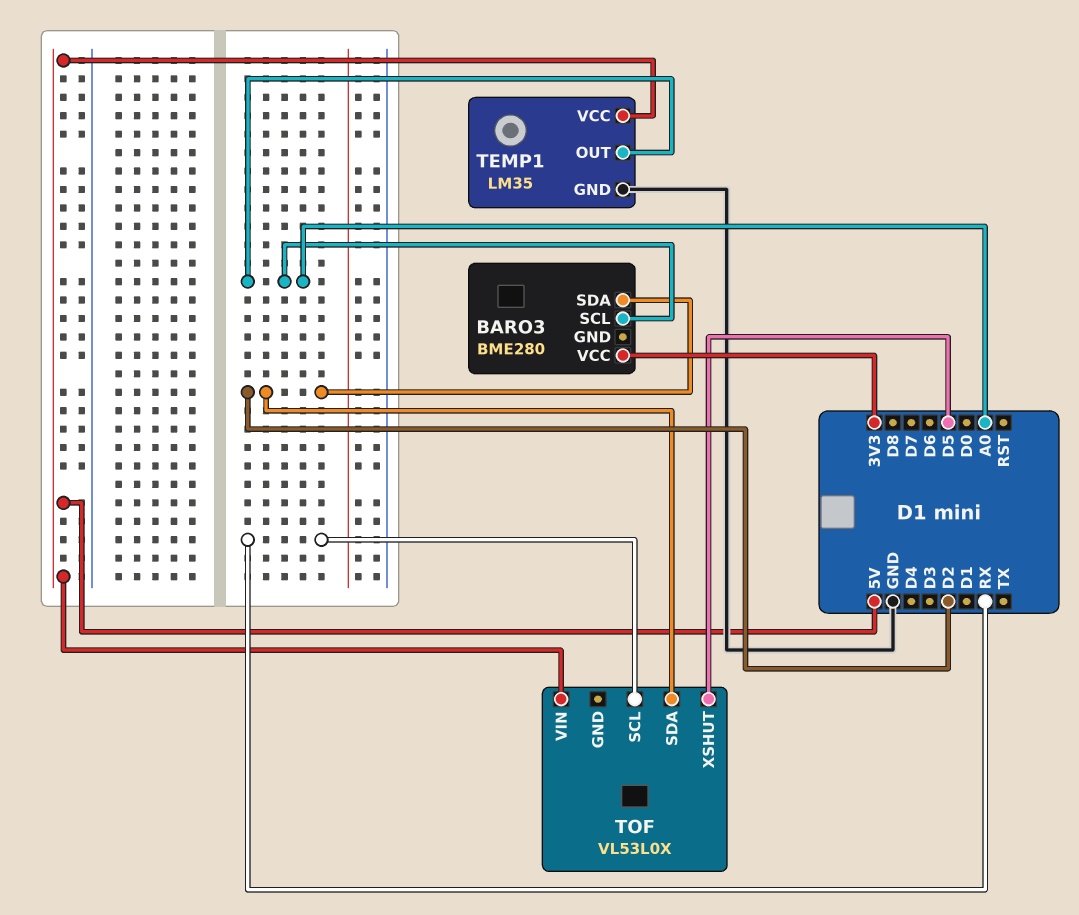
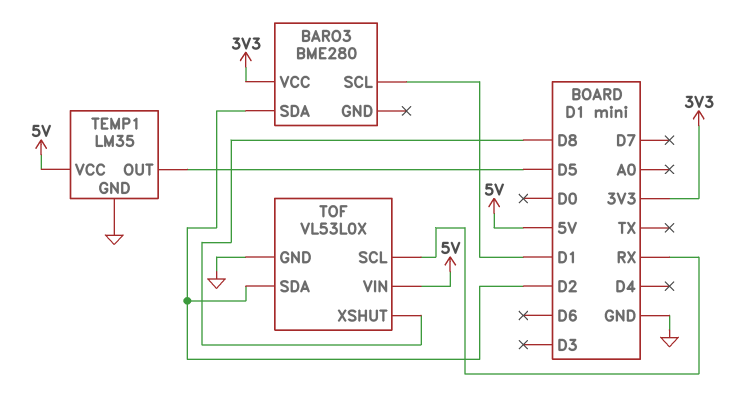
BARO3 pin SCL: A0 -> D1
TEMP1 pin OUT: A0 -> D5
TOF pin GND: none -> GND
TOF pin XSHUT: D5 -> D8

